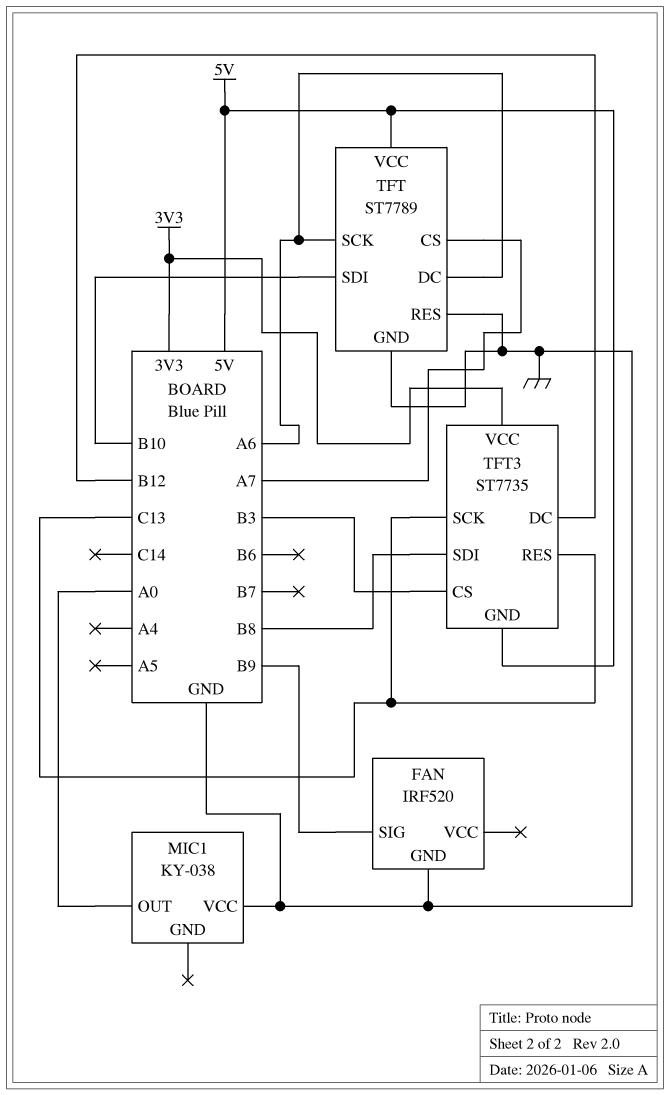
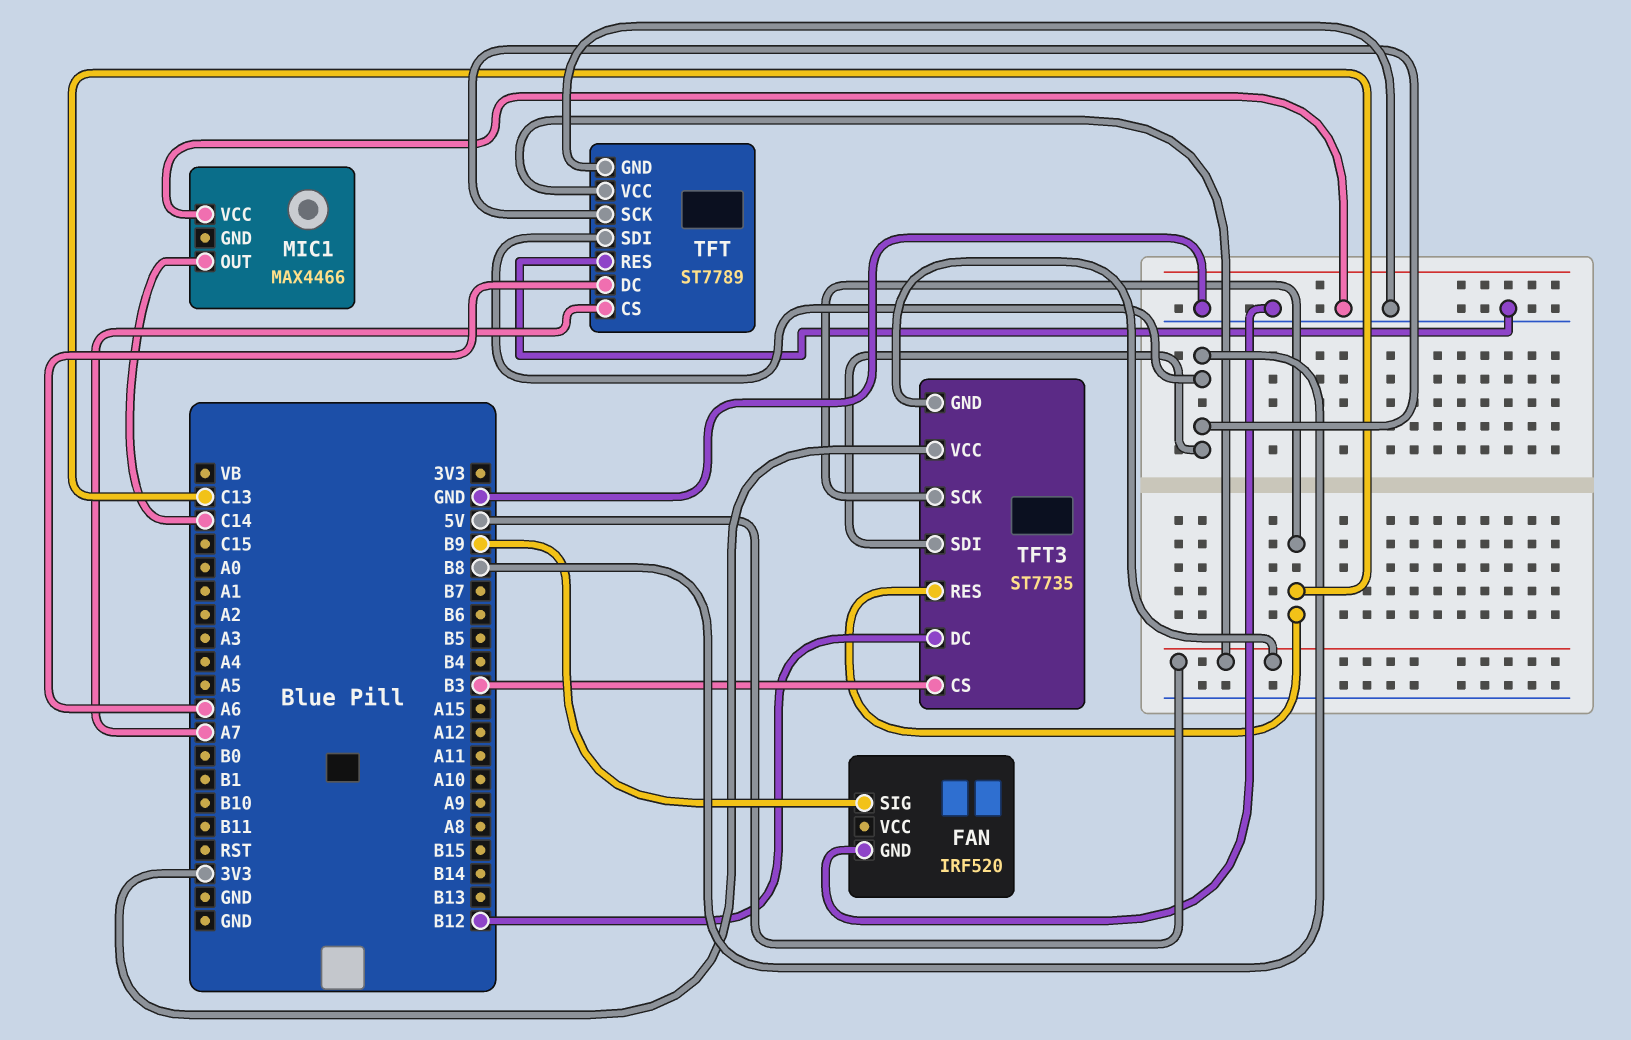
MIC1: KY-038 -> MAX4466
MIC1 pin OUT: A0 -> C14
TFT pin SCK: A6 -> B8
TFT pin SDI: B10 -> B8

